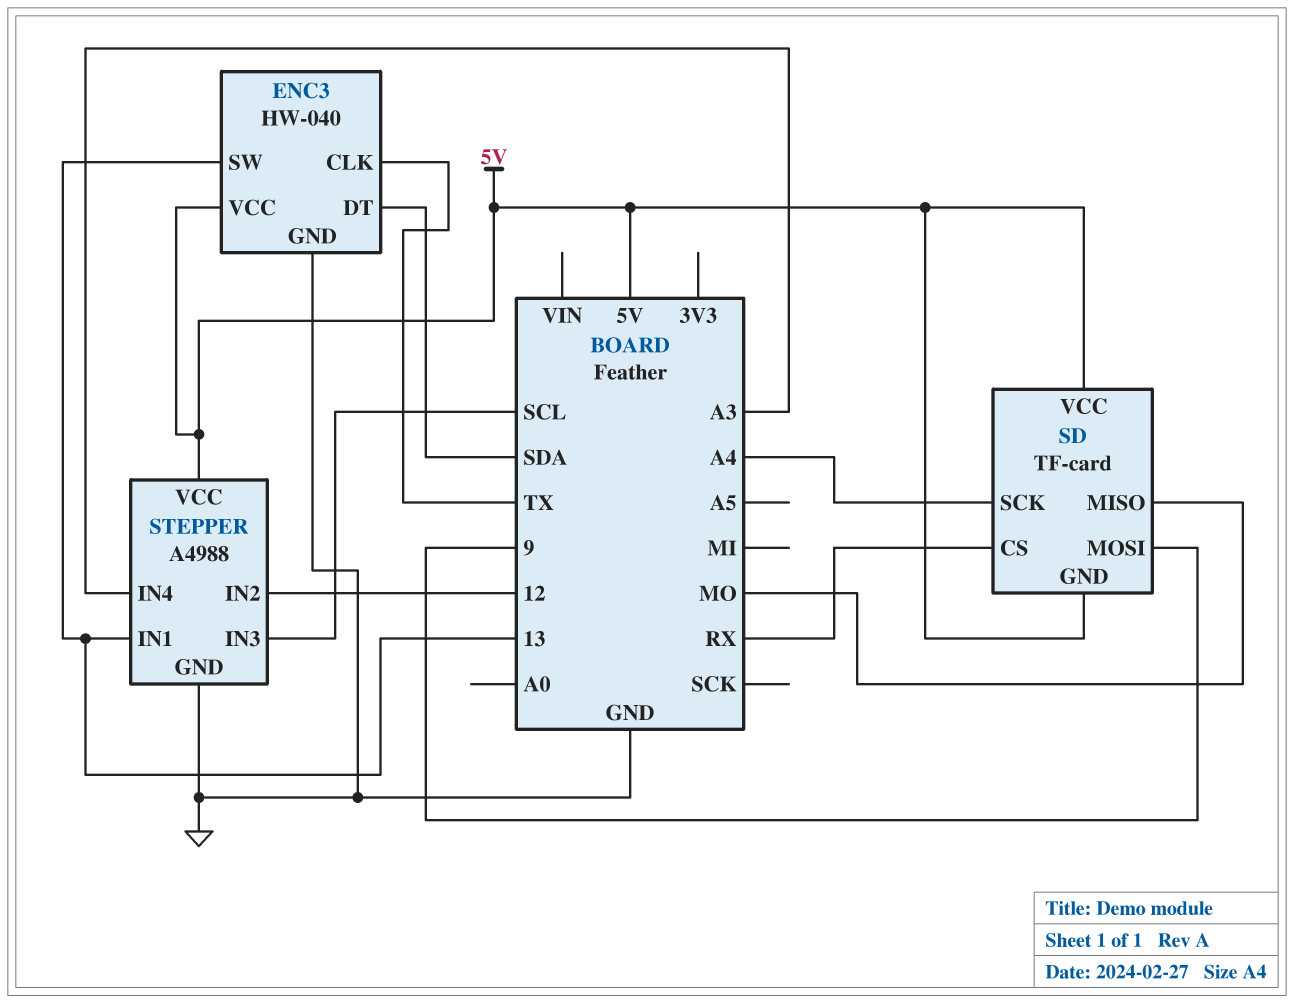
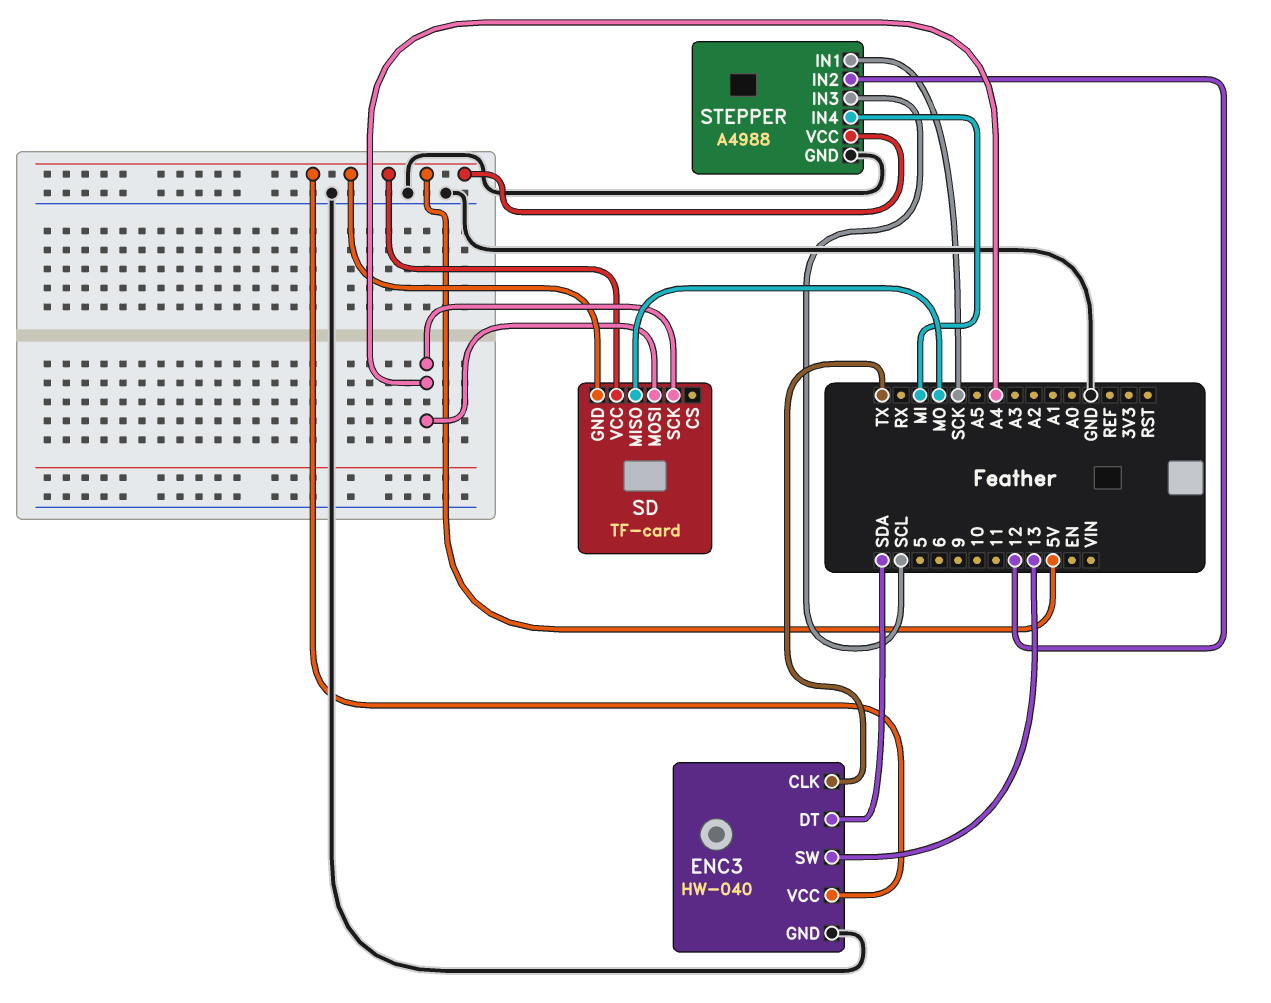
SD pin CS: RX -> none
SD pin MOSI: 9 -> A4
STEPPER pin IN1: 13 -> SCK
STEPPER pin IN4: A3 -> MI

